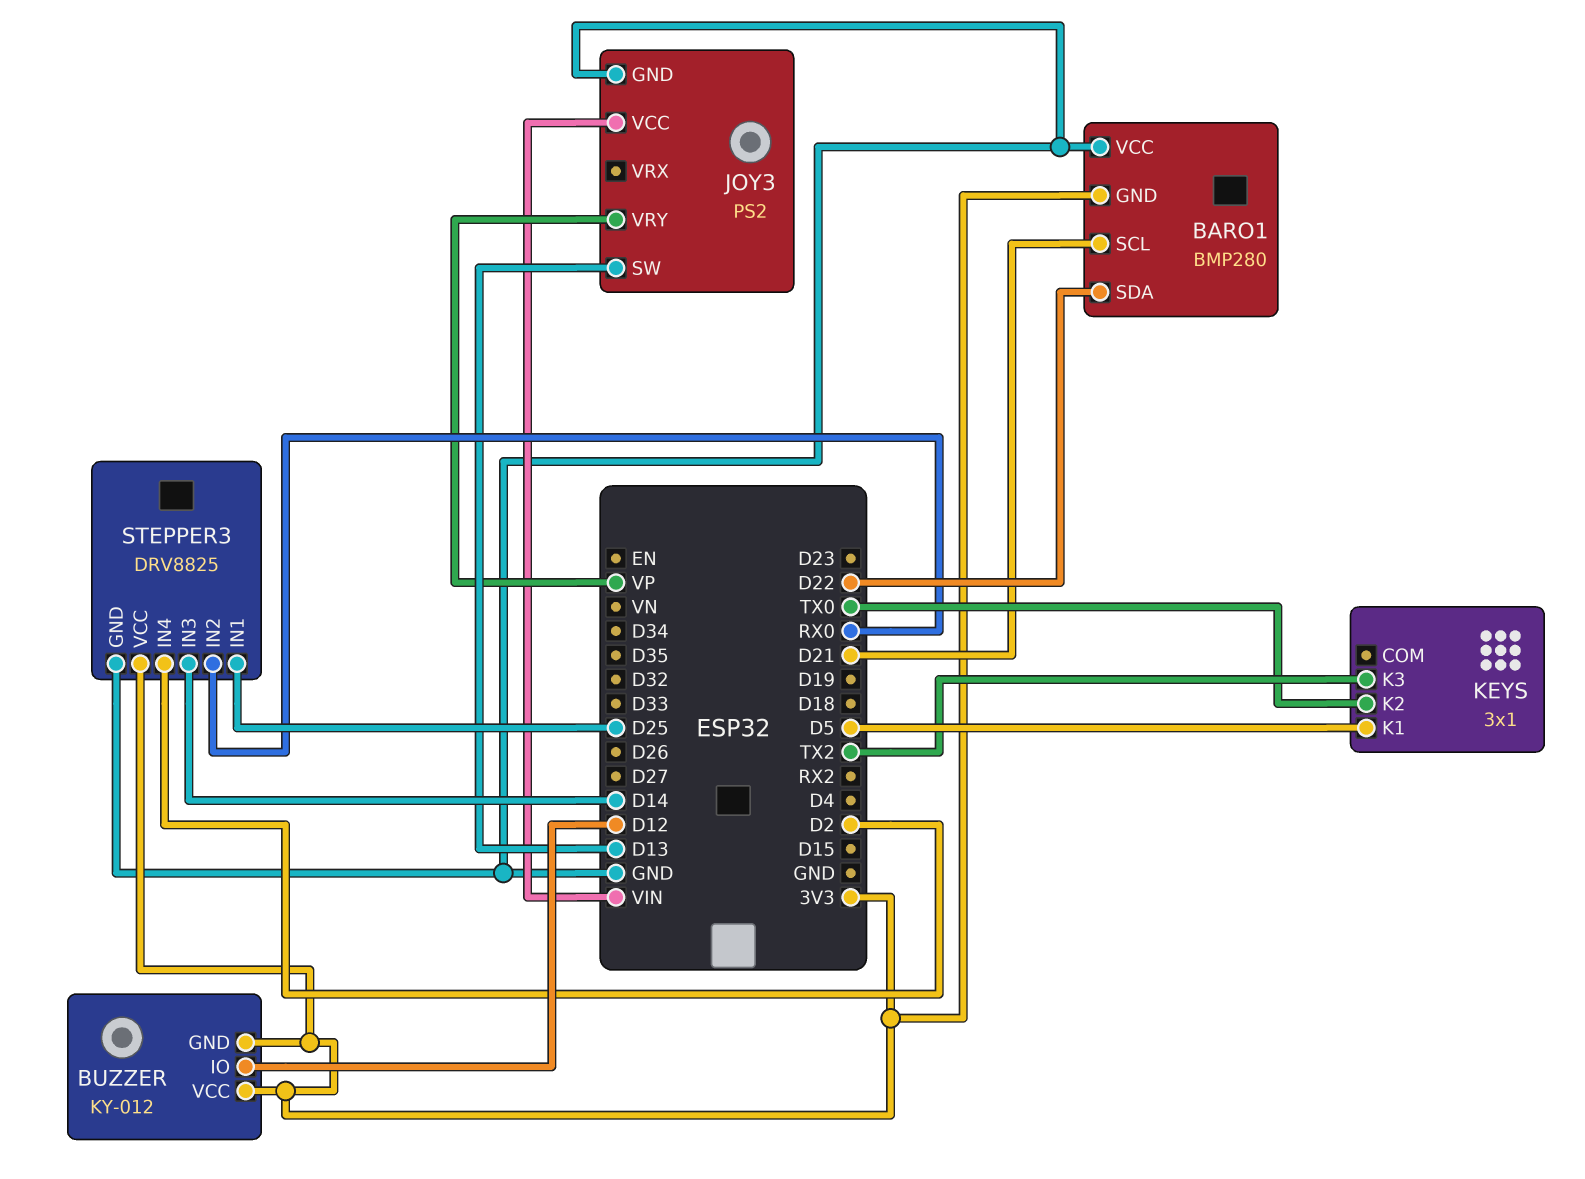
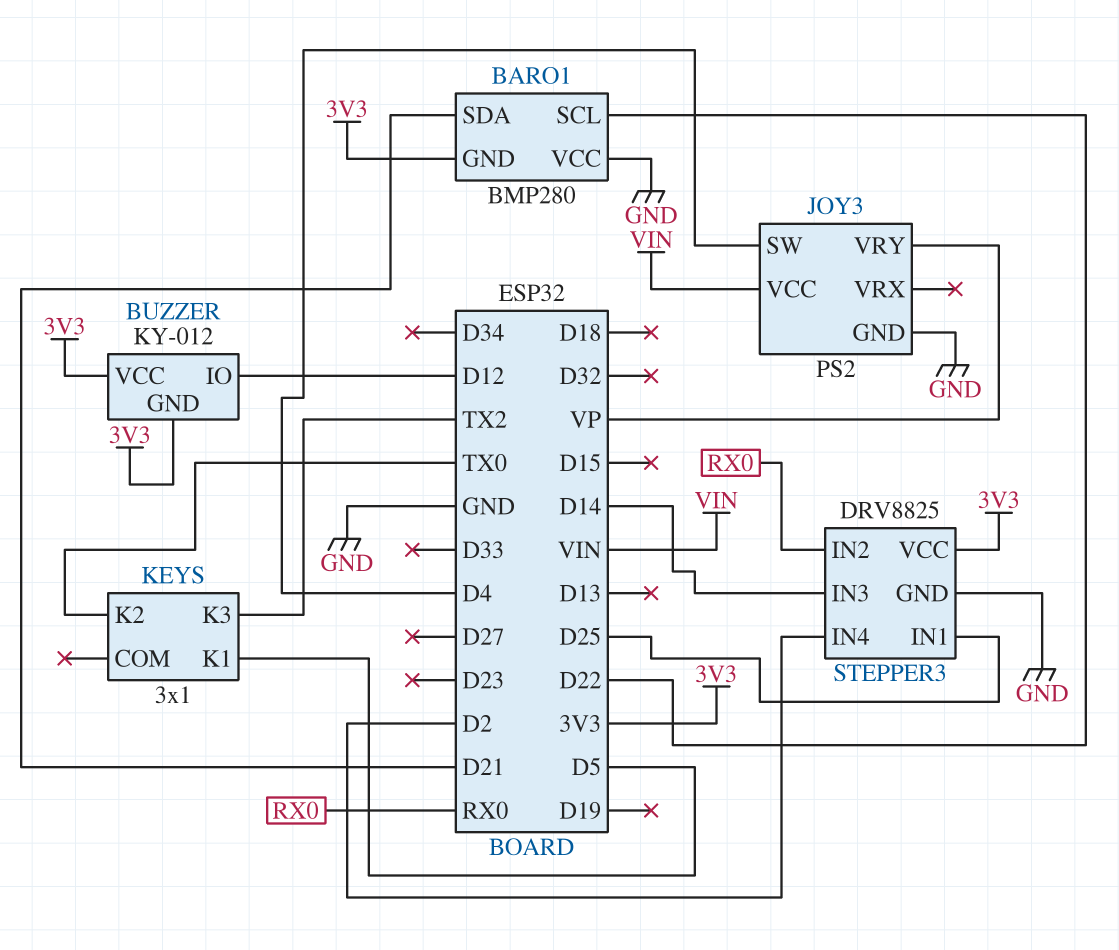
BARO1 pin SCL: D21 -> D22
BARO1 pin SDA: D22 -> D21
JOY3 pin SW: D13 -> D4

